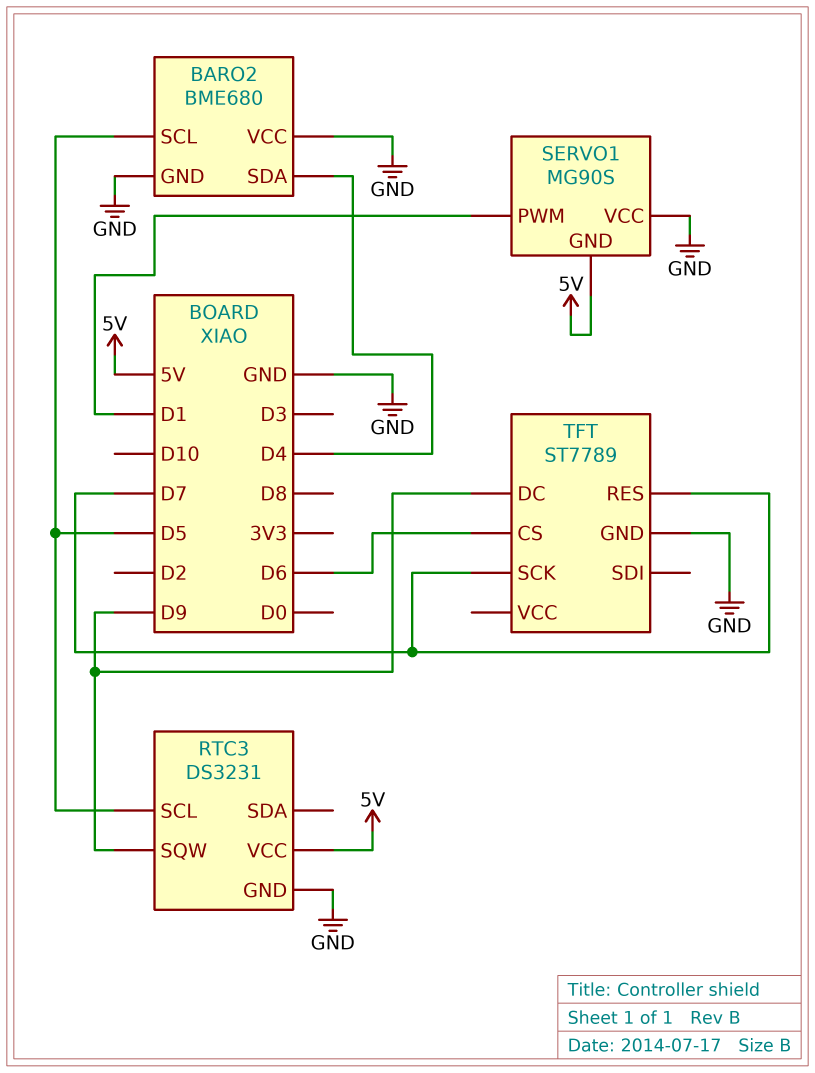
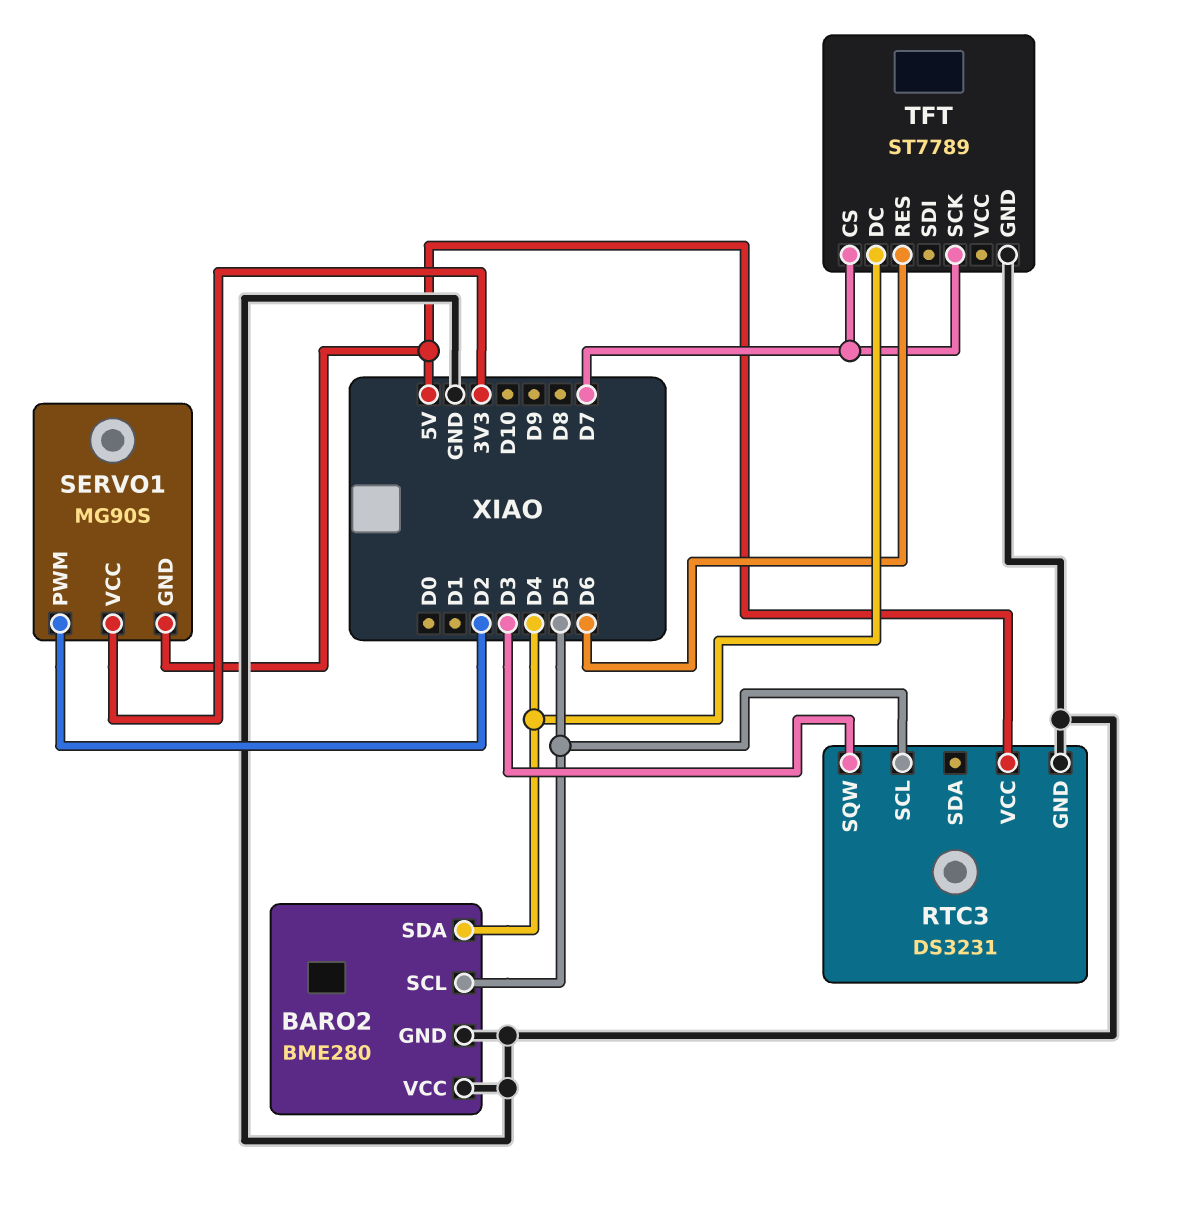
BARO2: BME680 -> BME280
RTC3 pin SQW: D9 -> D3
SERVO1 pin PWM: D1 -> D2
SERVO1 pin VCC: GND -> 3V3
TFT pin CS: D6 -> D7
TFT pin DC: D9 -> D4
TFT pin RES: D7 -> D6

